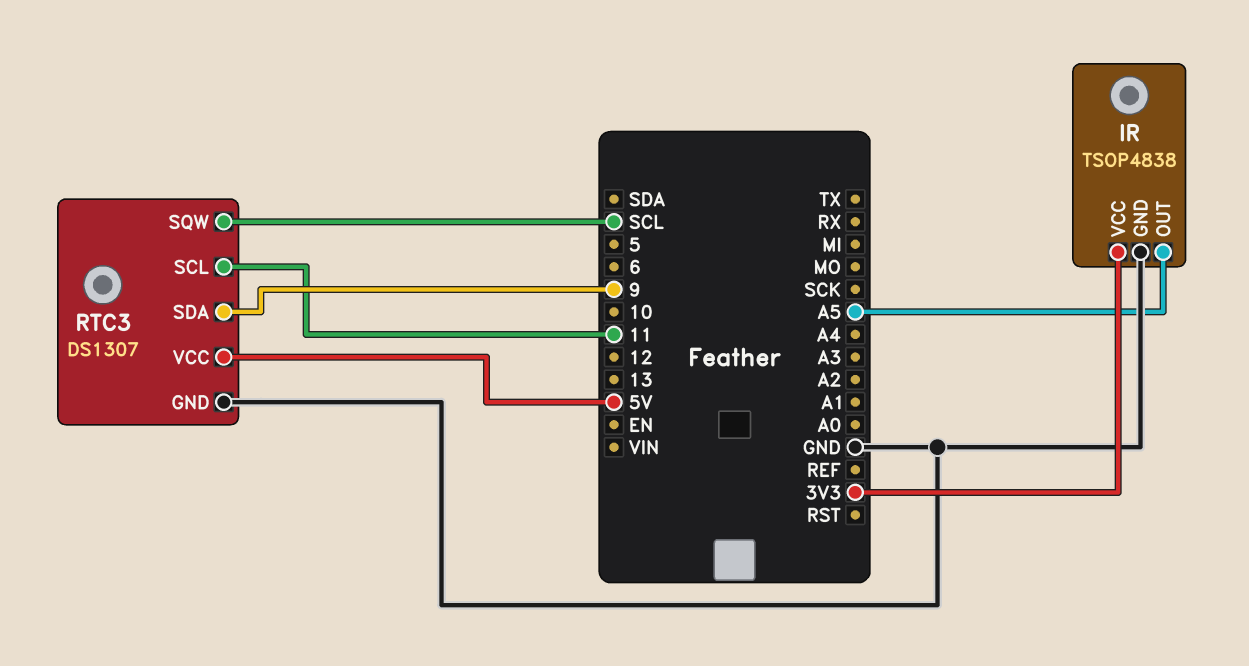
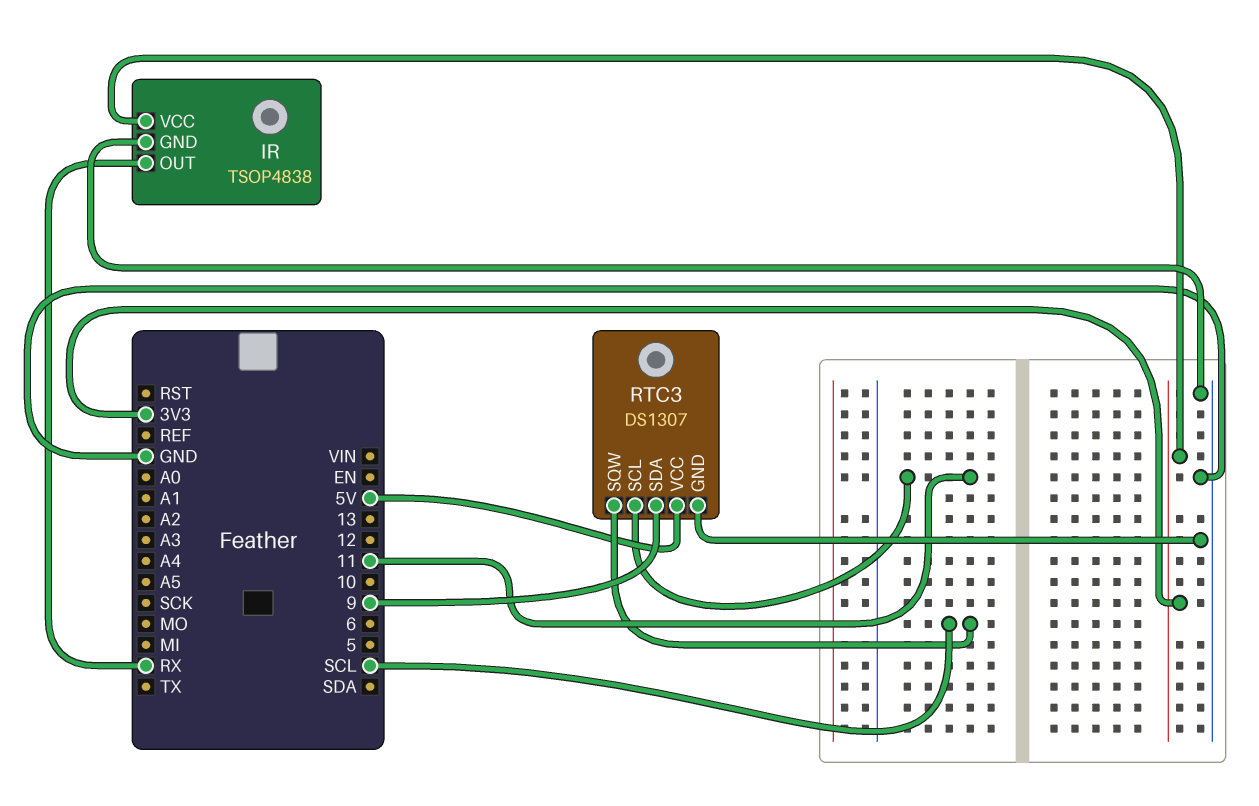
IR pin OUT: A5 -> RX

